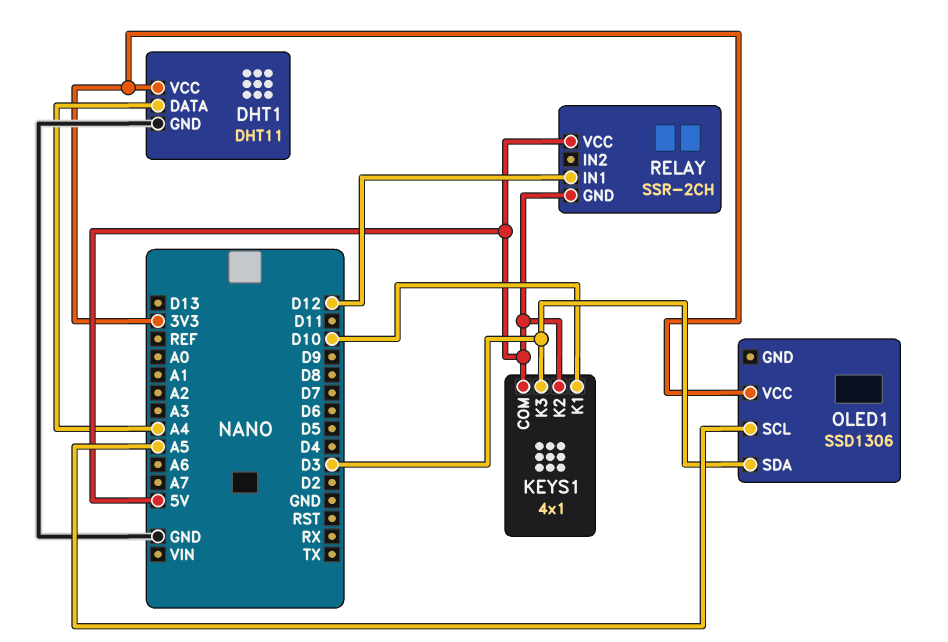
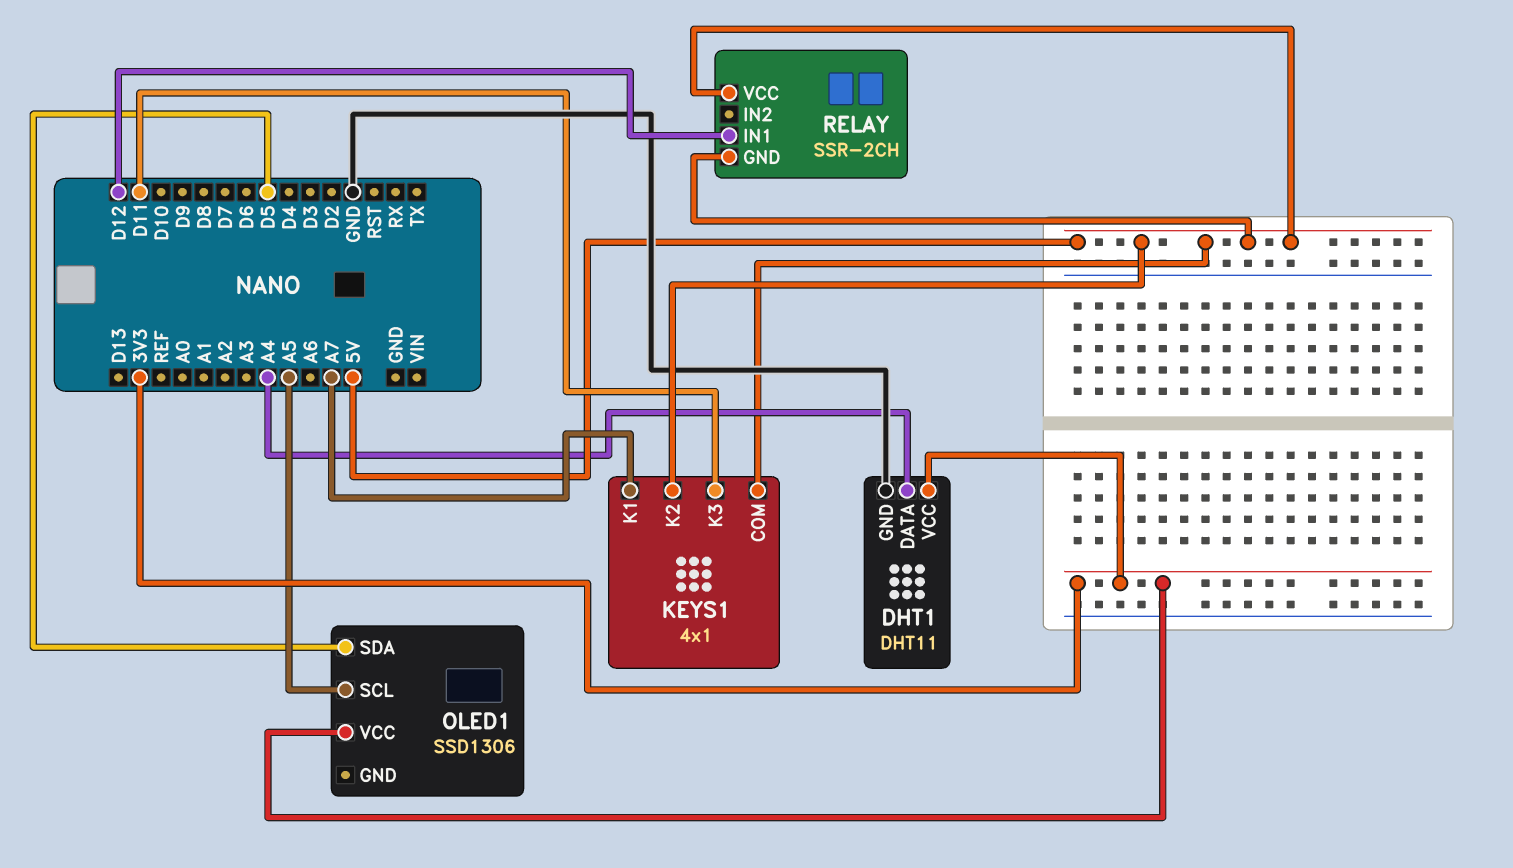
KEYS1 pin K1: D10 -> A7
KEYS1 pin K3: D3 -> D11
OLED1 pin SDA: D3 -> D5

